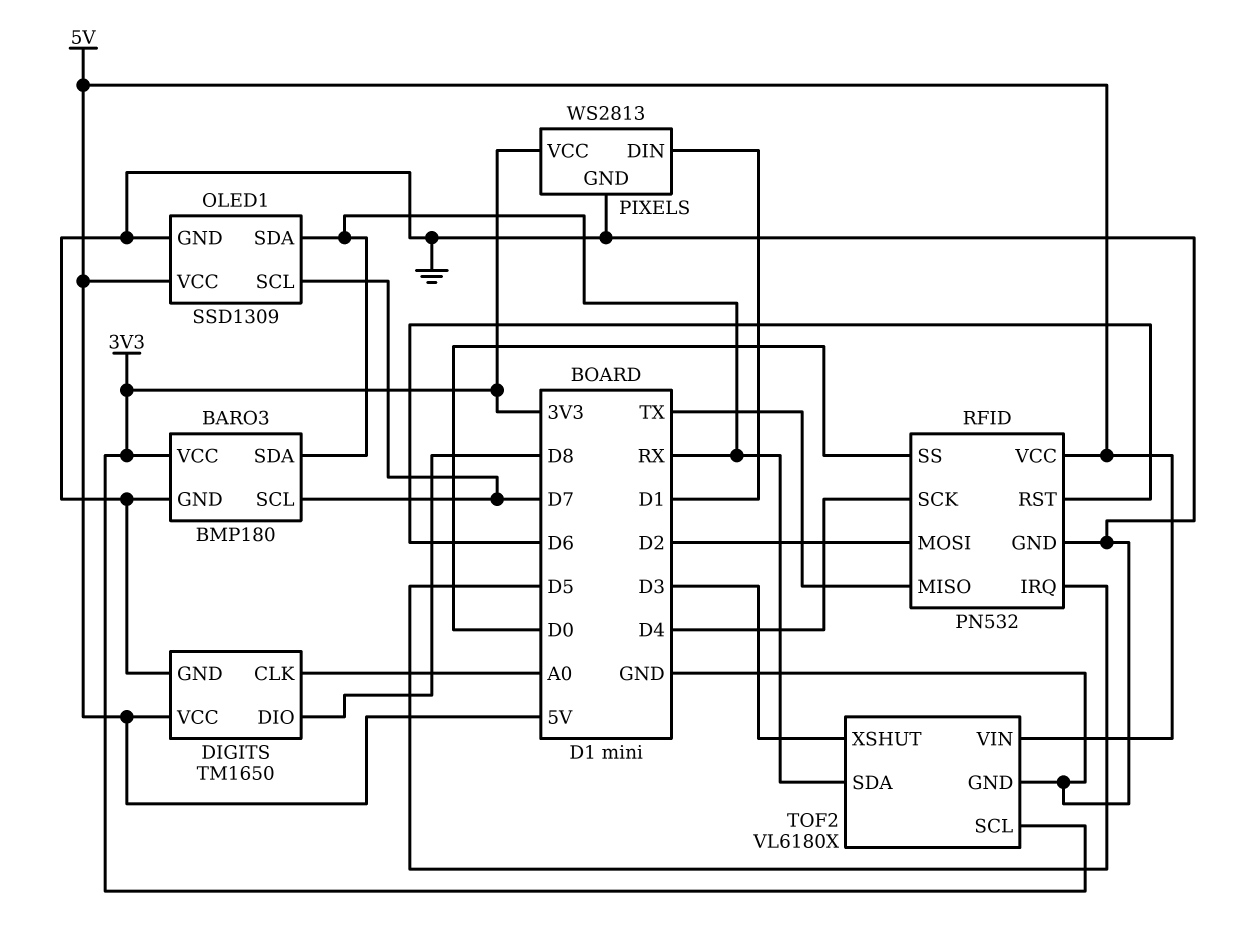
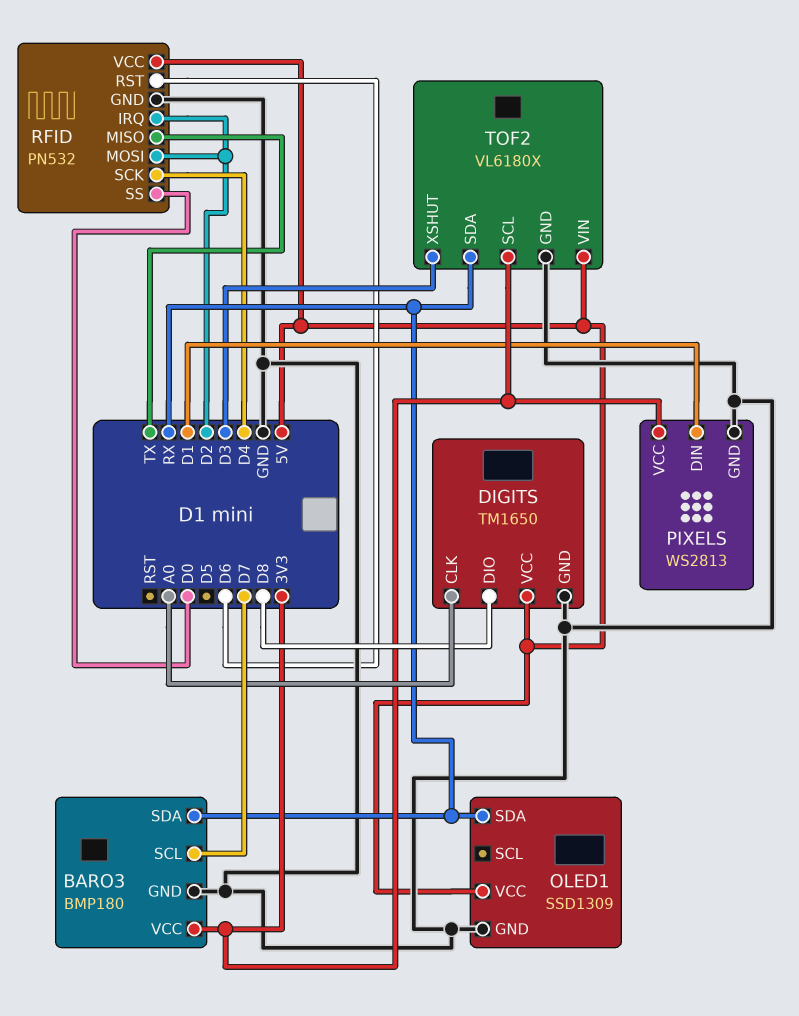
OLED1 pin SCL: D7 -> none
RFID pin IRQ: D5 -> D2

